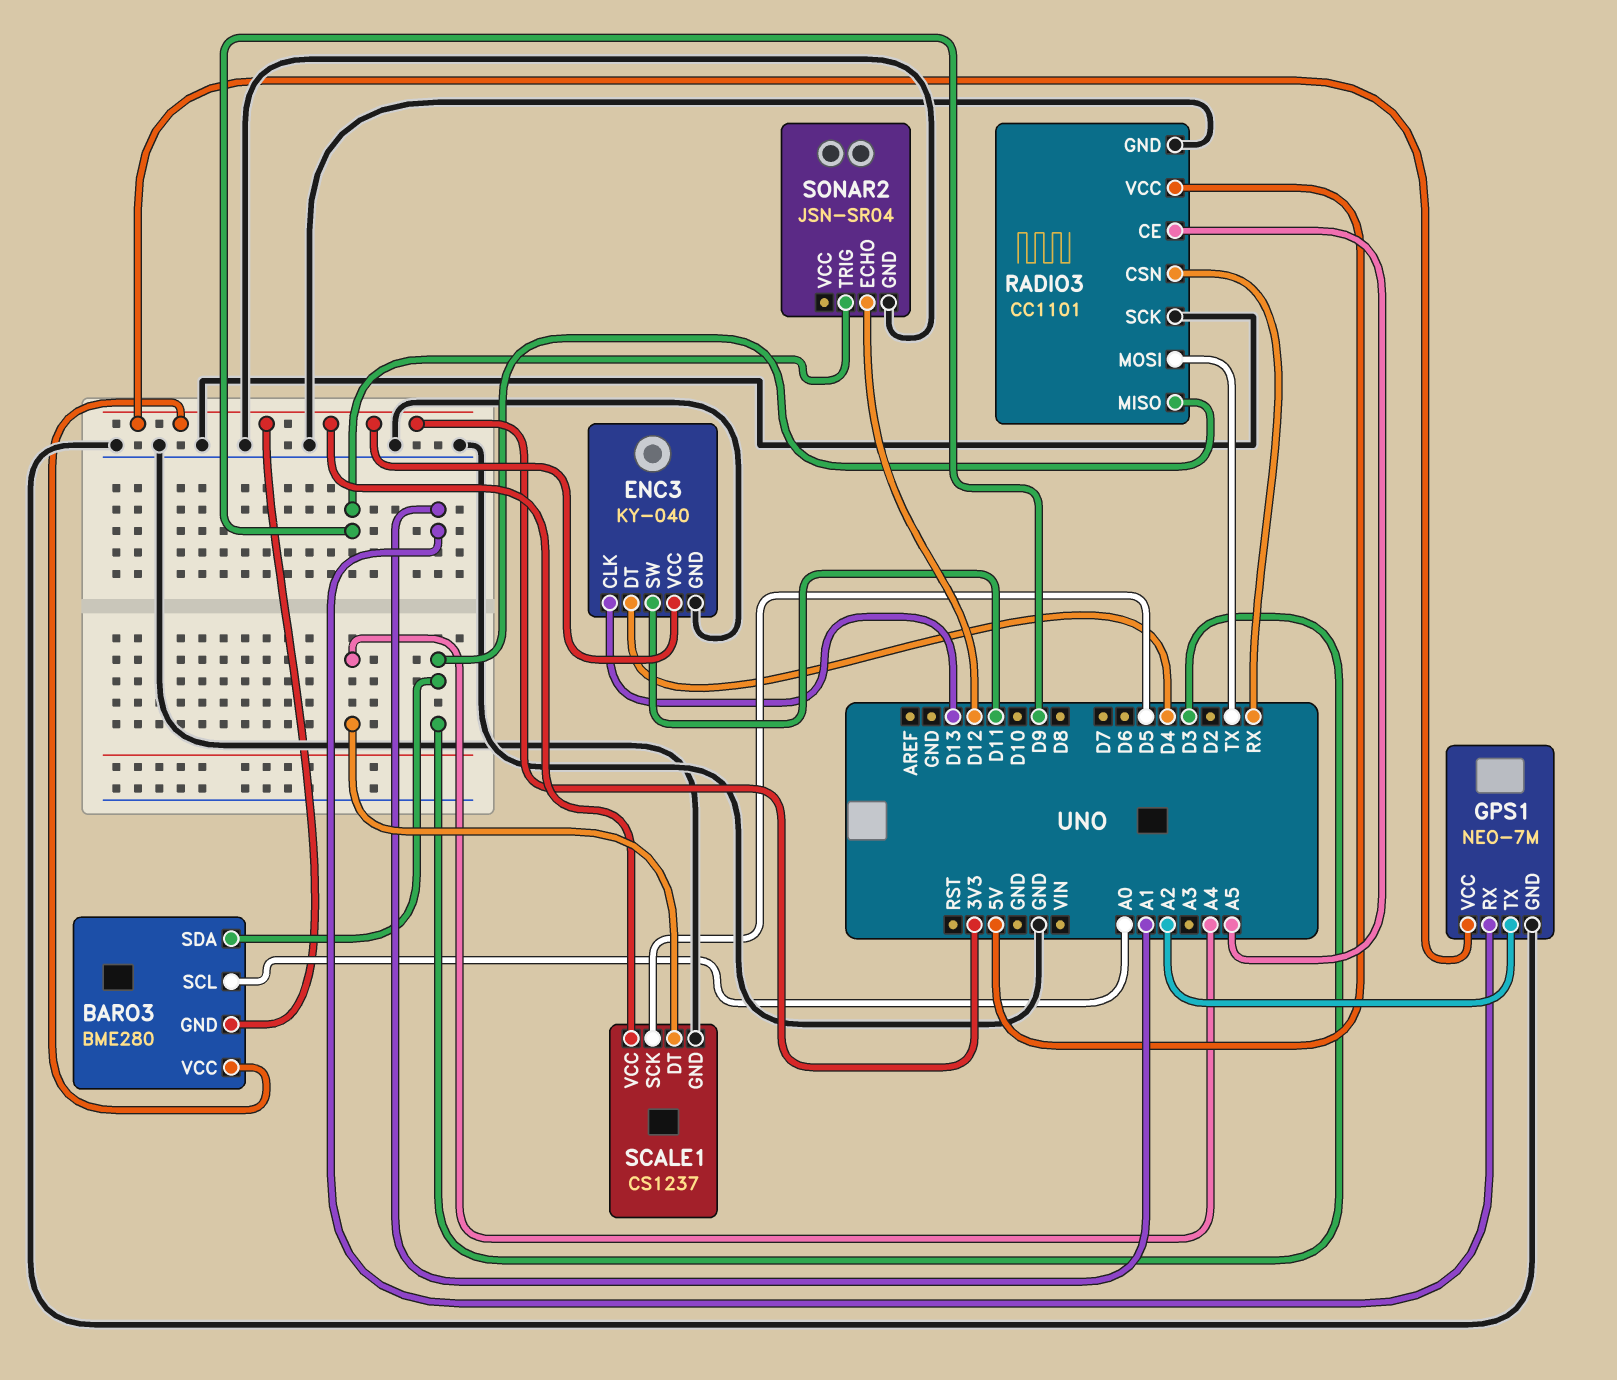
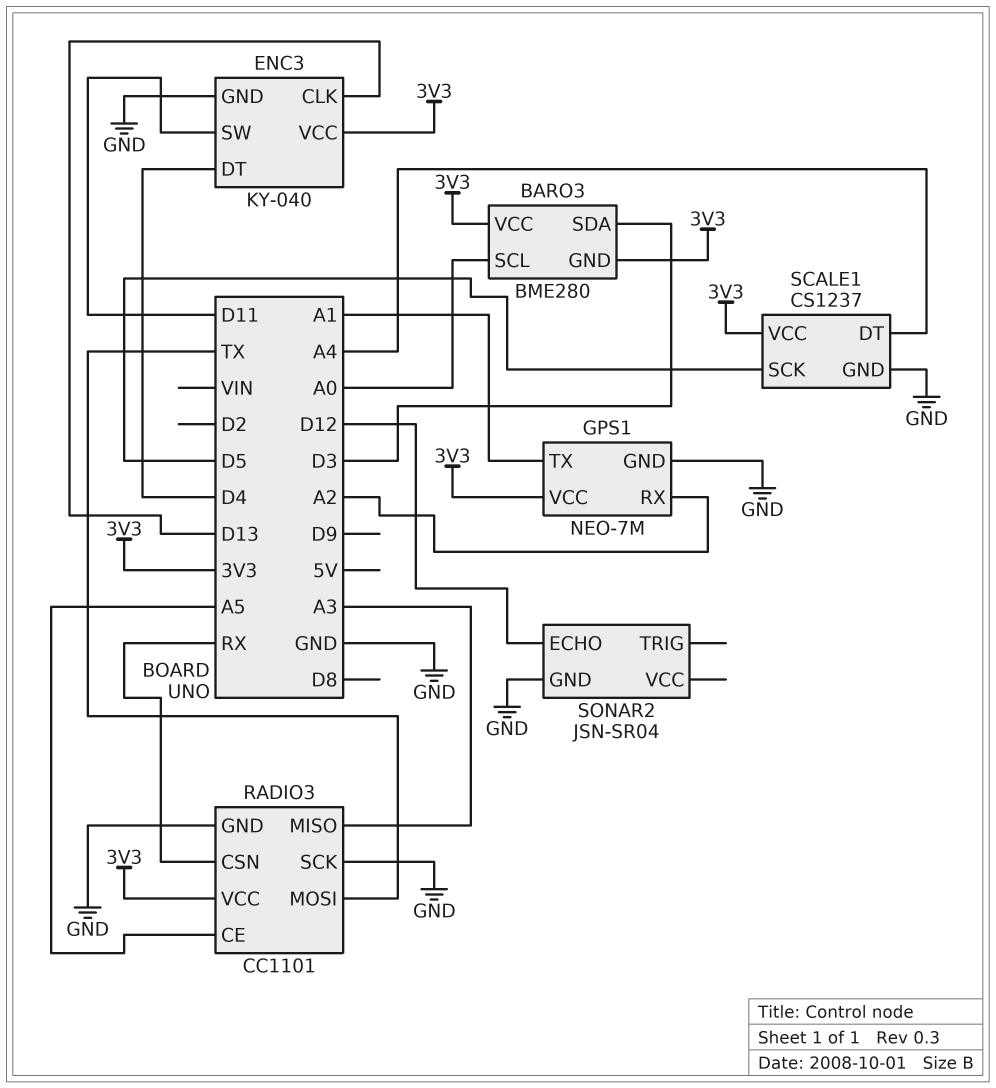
GPS1 pin RX: A1 -> A2
GPS1 pin TX: A2 -> A1
RADIO3 pin MISO: D3 -> A3
RADIO3 pin VCC: 5V -> 3V3
SONAR2 pin TRIG: D9 -> none

